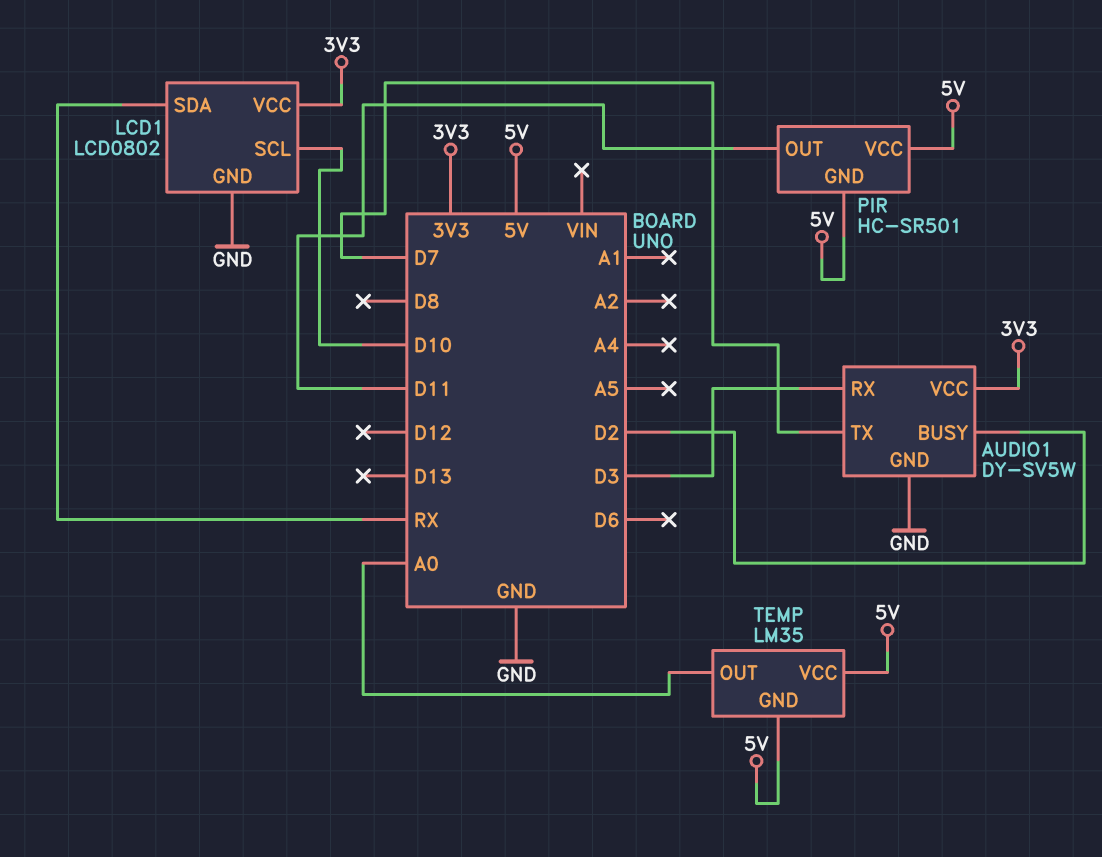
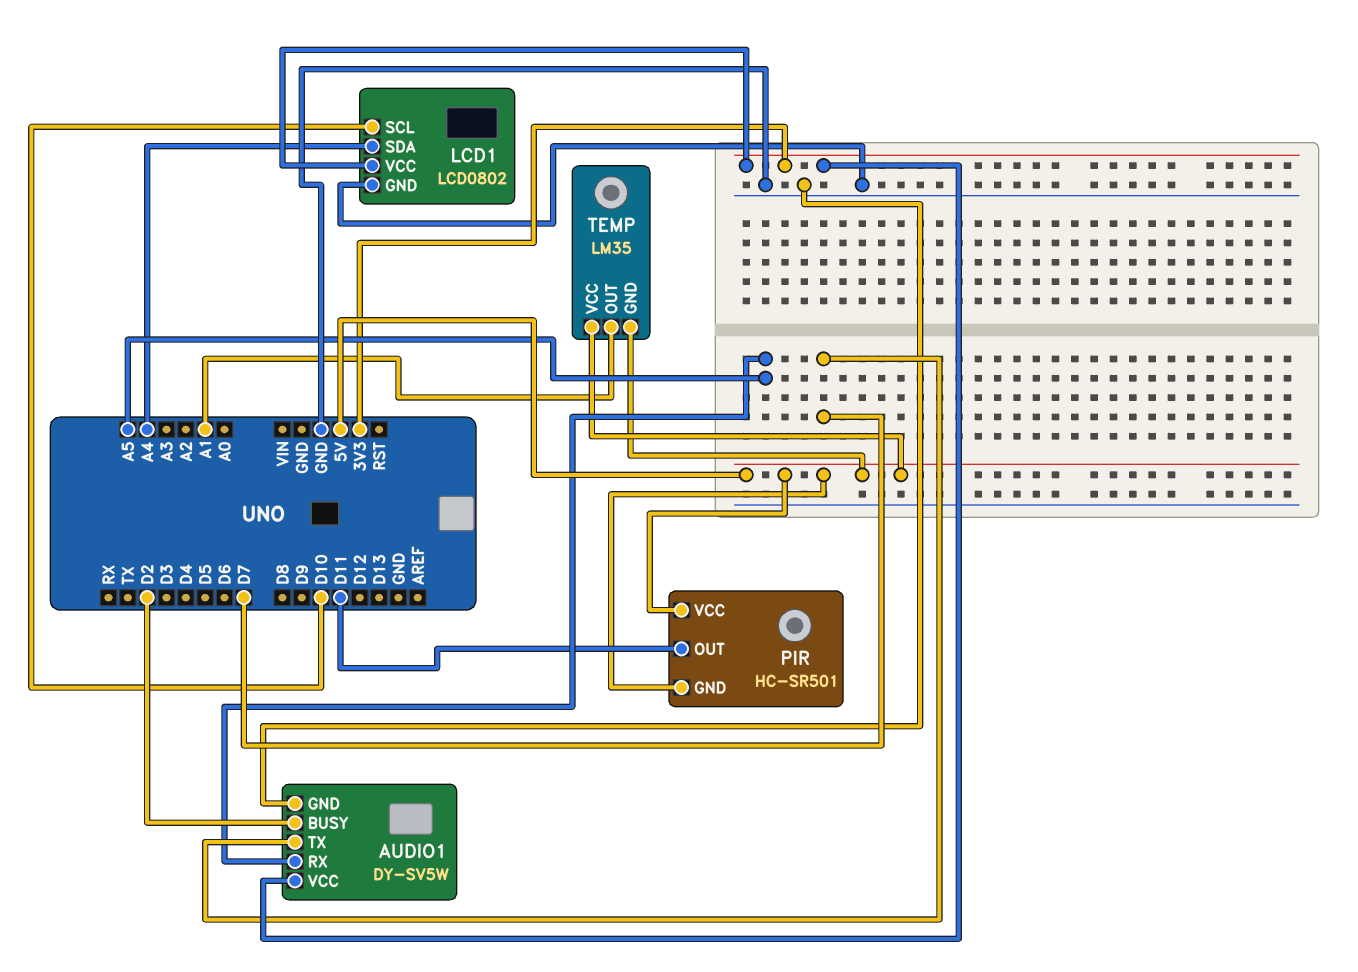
AUDIO1 pin RX: D3 -> A5
LCD1 pin SDA: RX -> A4
TEMP pin OUT: A0 -> A1

